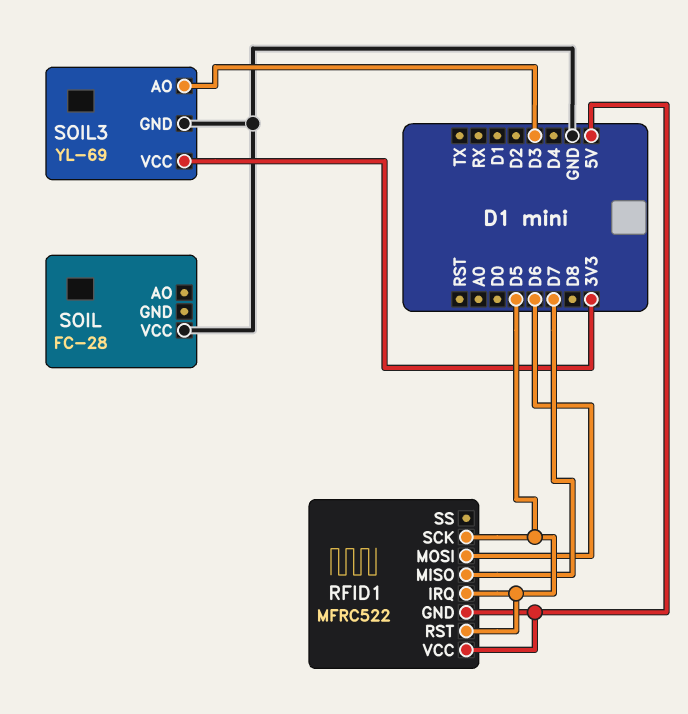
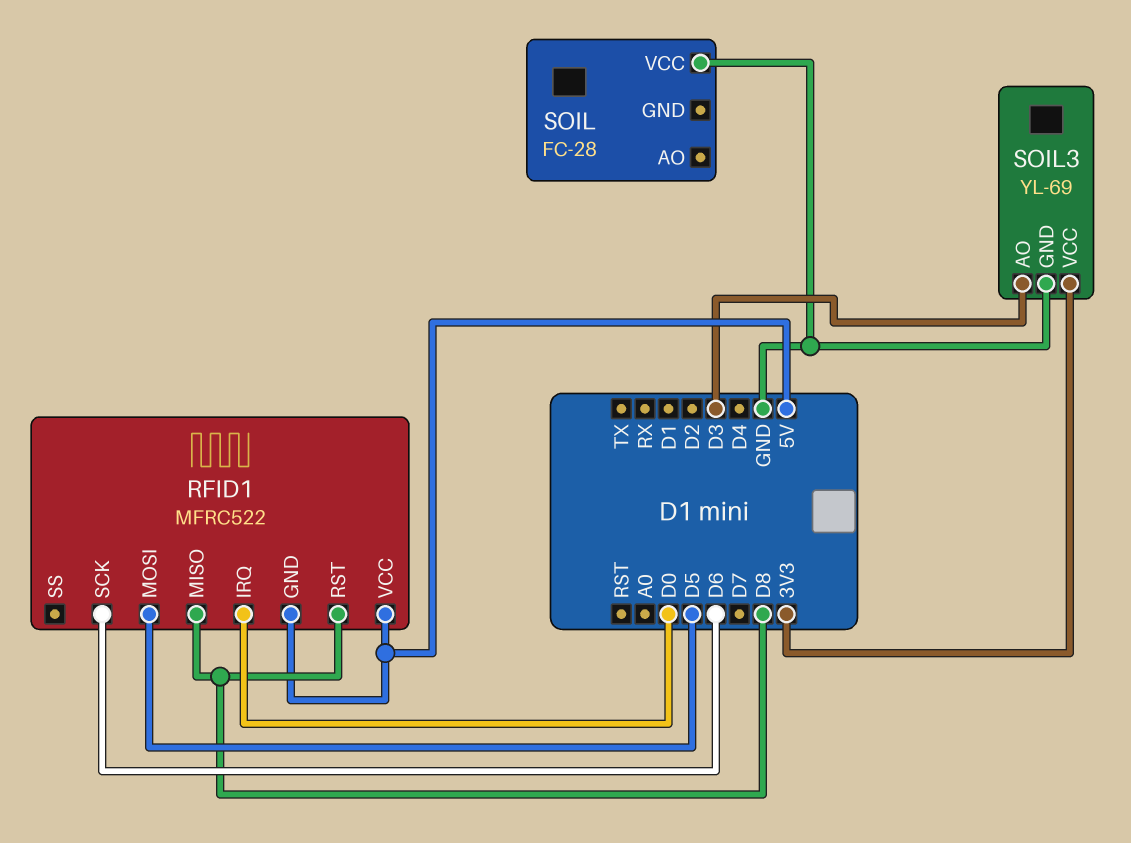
RFID1 pin IRQ: D5 -> D0
RFID1 pin MISO: D7 -> D8
RFID1 pin MOSI: D6 -> D5
RFID1 pin RST: D5 -> D8
RFID1 pin SCK: D5 -> D6

